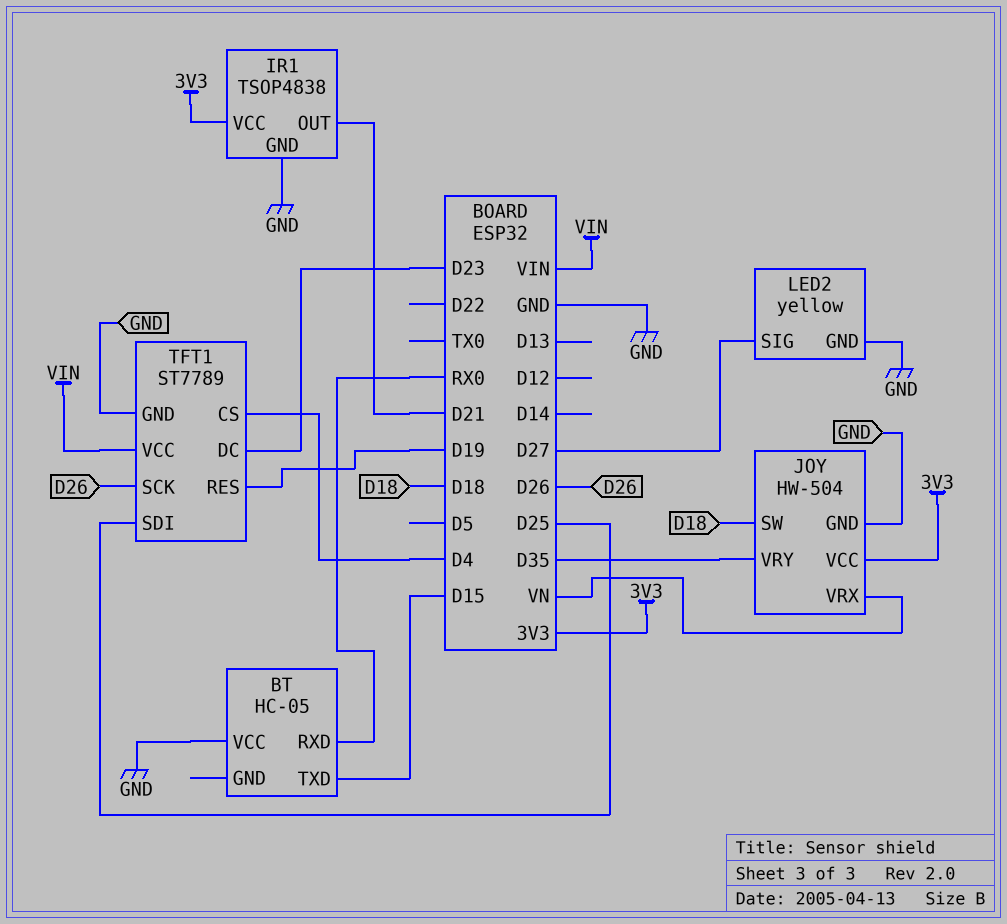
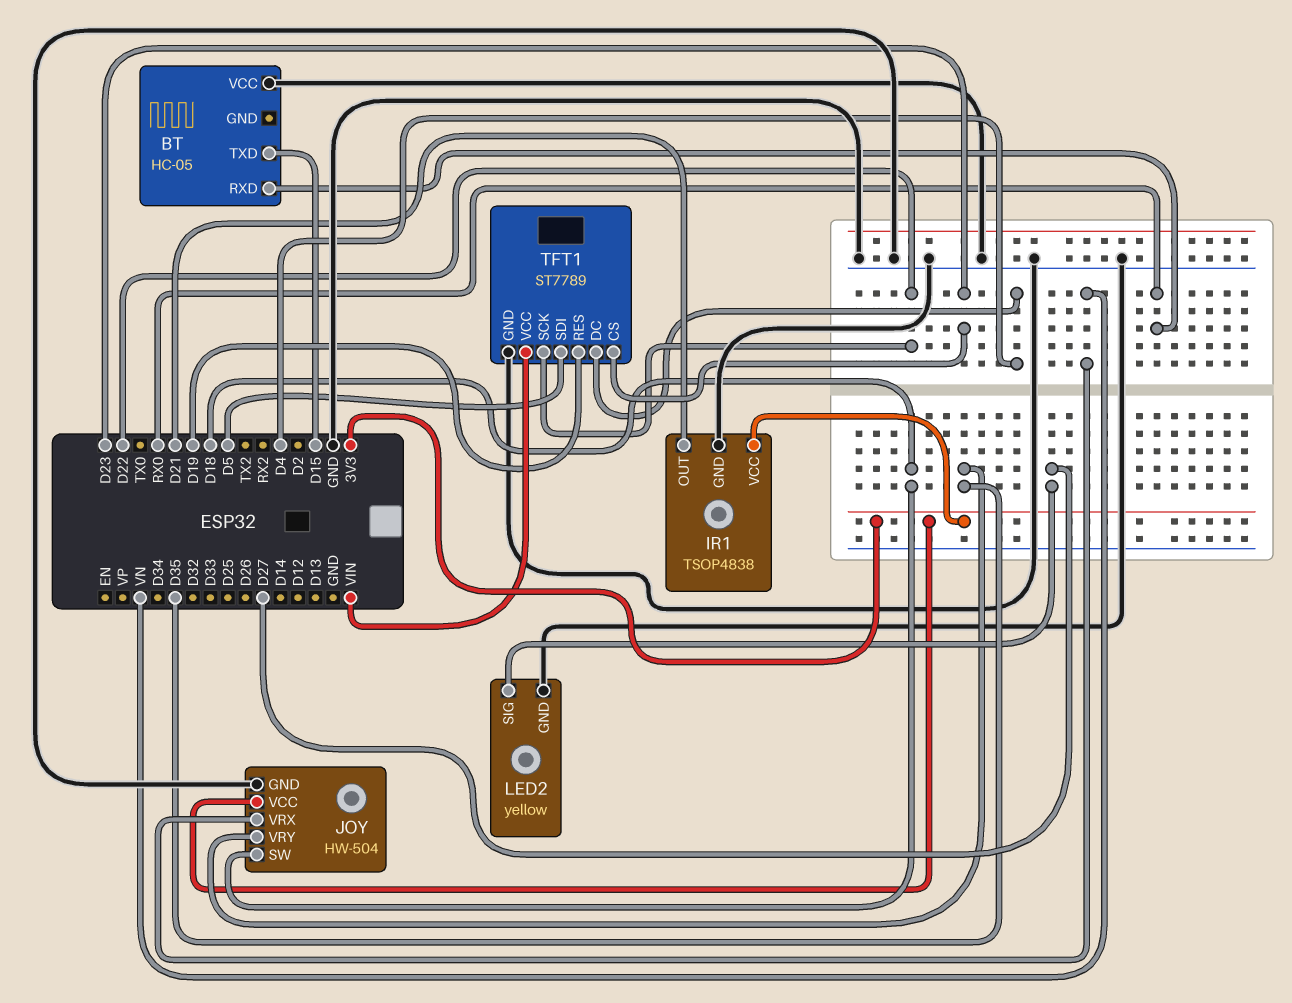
TFT1 pin CS: D4 -> D23
TFT1 pin DC: D23 -> D4
TFT1 pin SCK: D26 -> D22
TFT1 pin SDI: D25 -> D5

